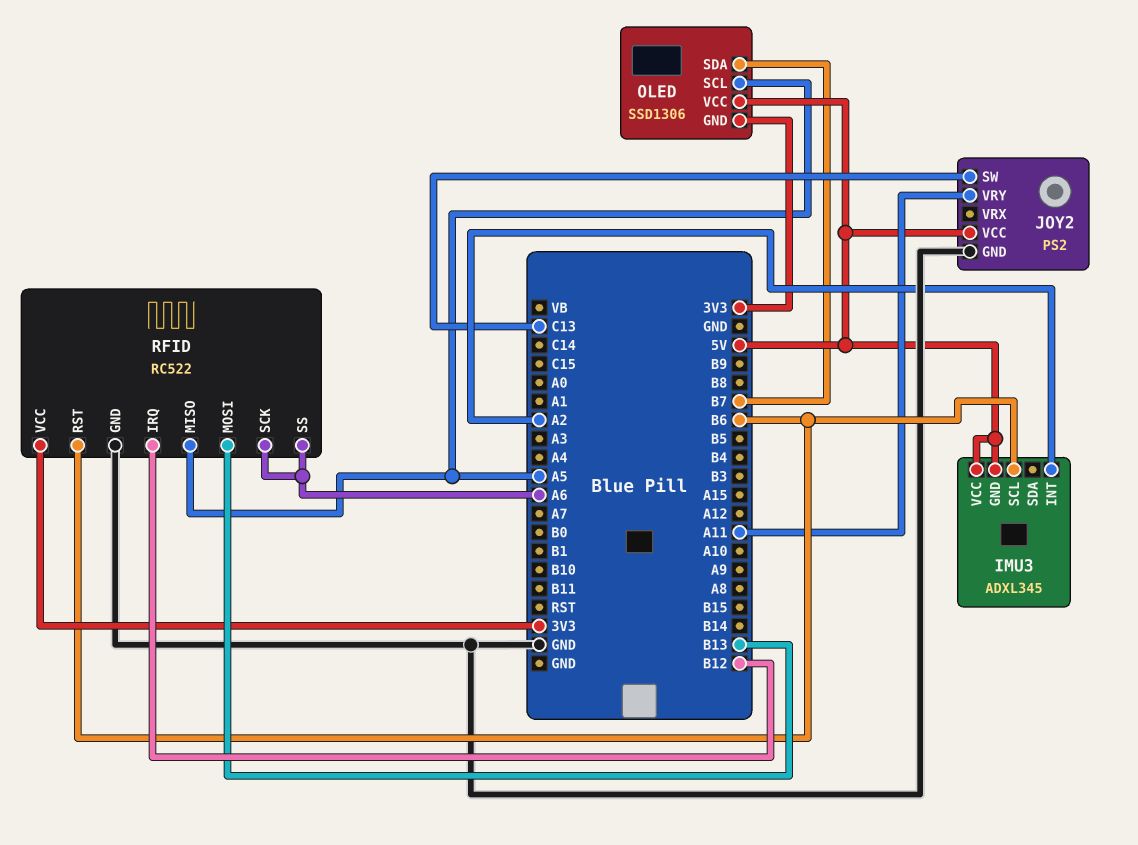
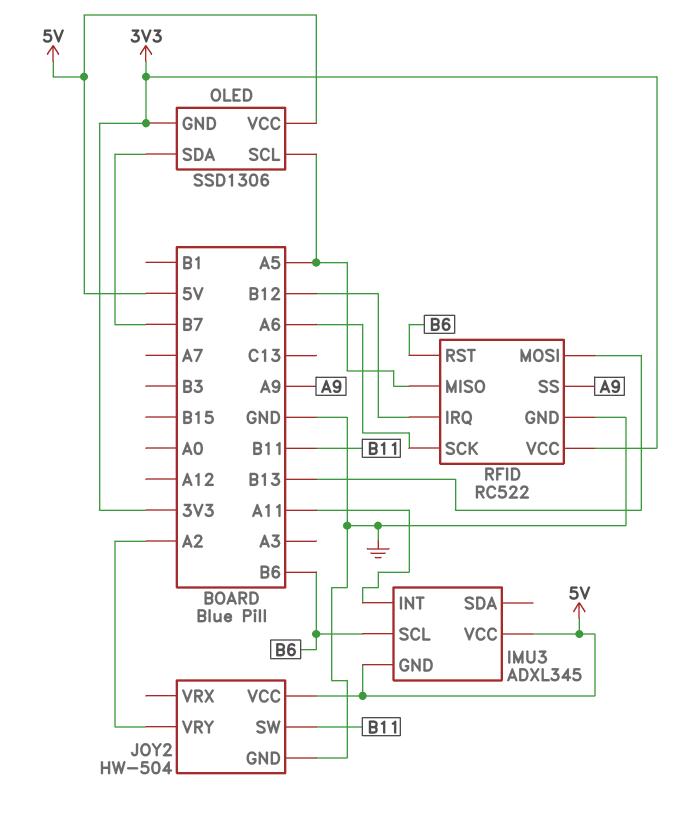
IMU3 pin INT: A2 -> A11
JOY2: PS2 -> HW-504
JOY2 pin SW: C13 -> B11
JOY2 pin VRY: A11 -> A2
RFID pin SS: A6 -> A9

